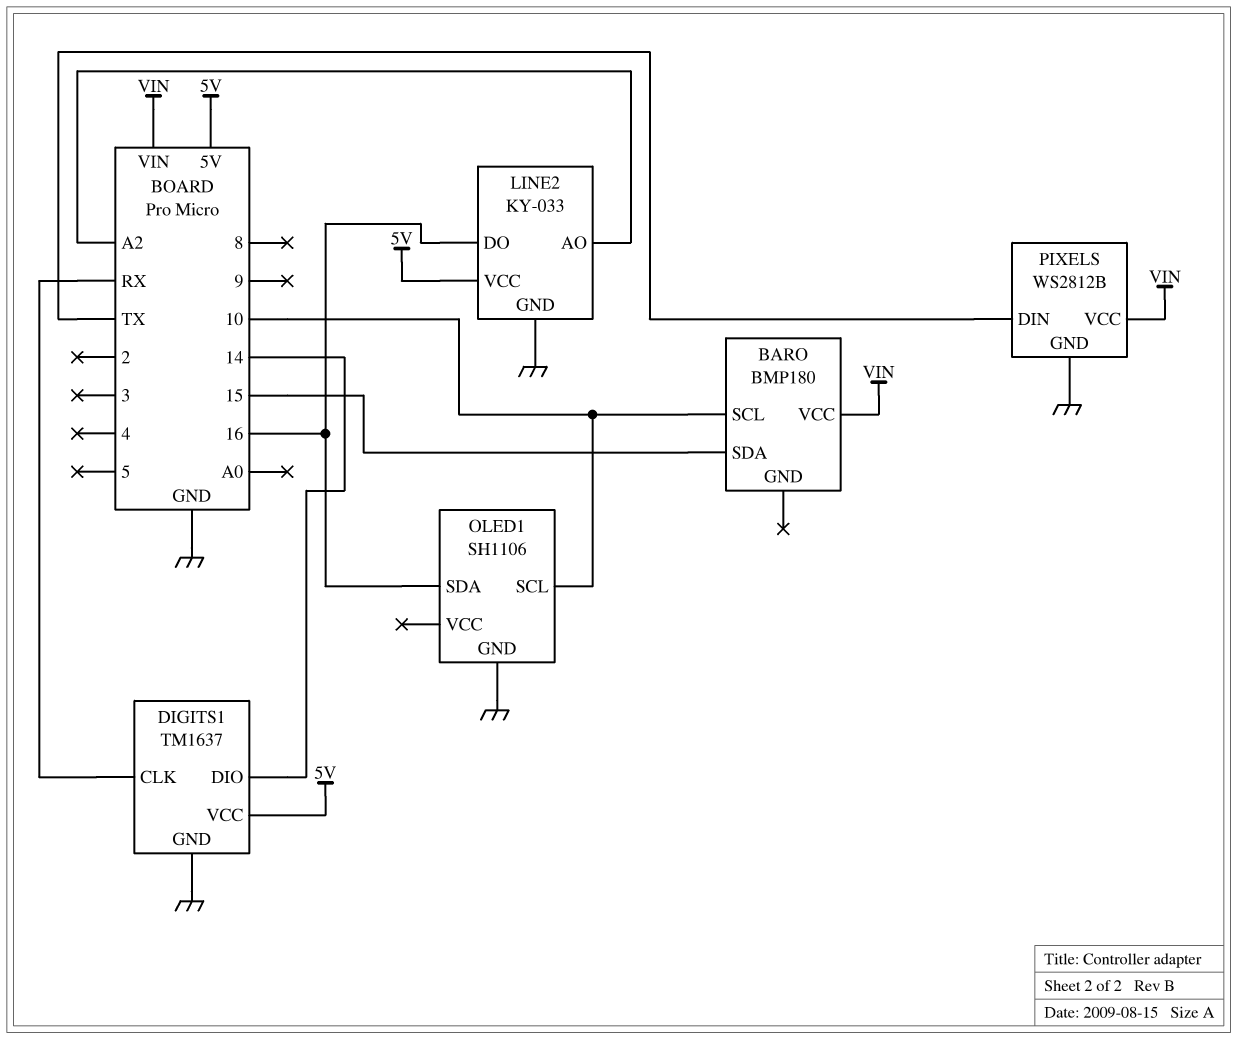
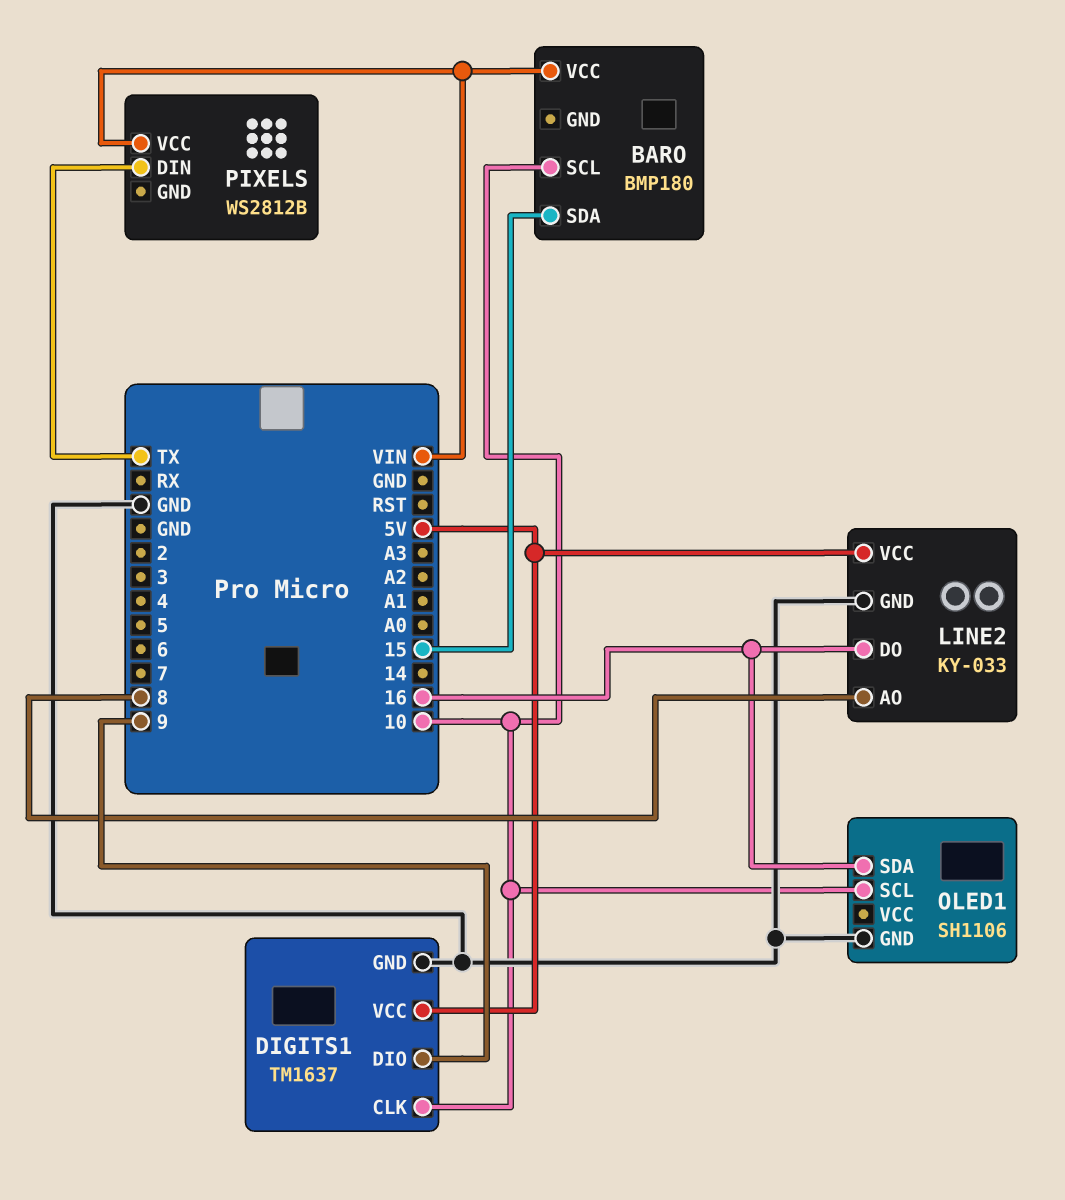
DIGITS1 pin CLK: RX -> 10
DIGITS1 pin DIO: 14 -> 9
LINE2 pin AO: A2 -> 8
PIXELS pin GND: GND -> none

